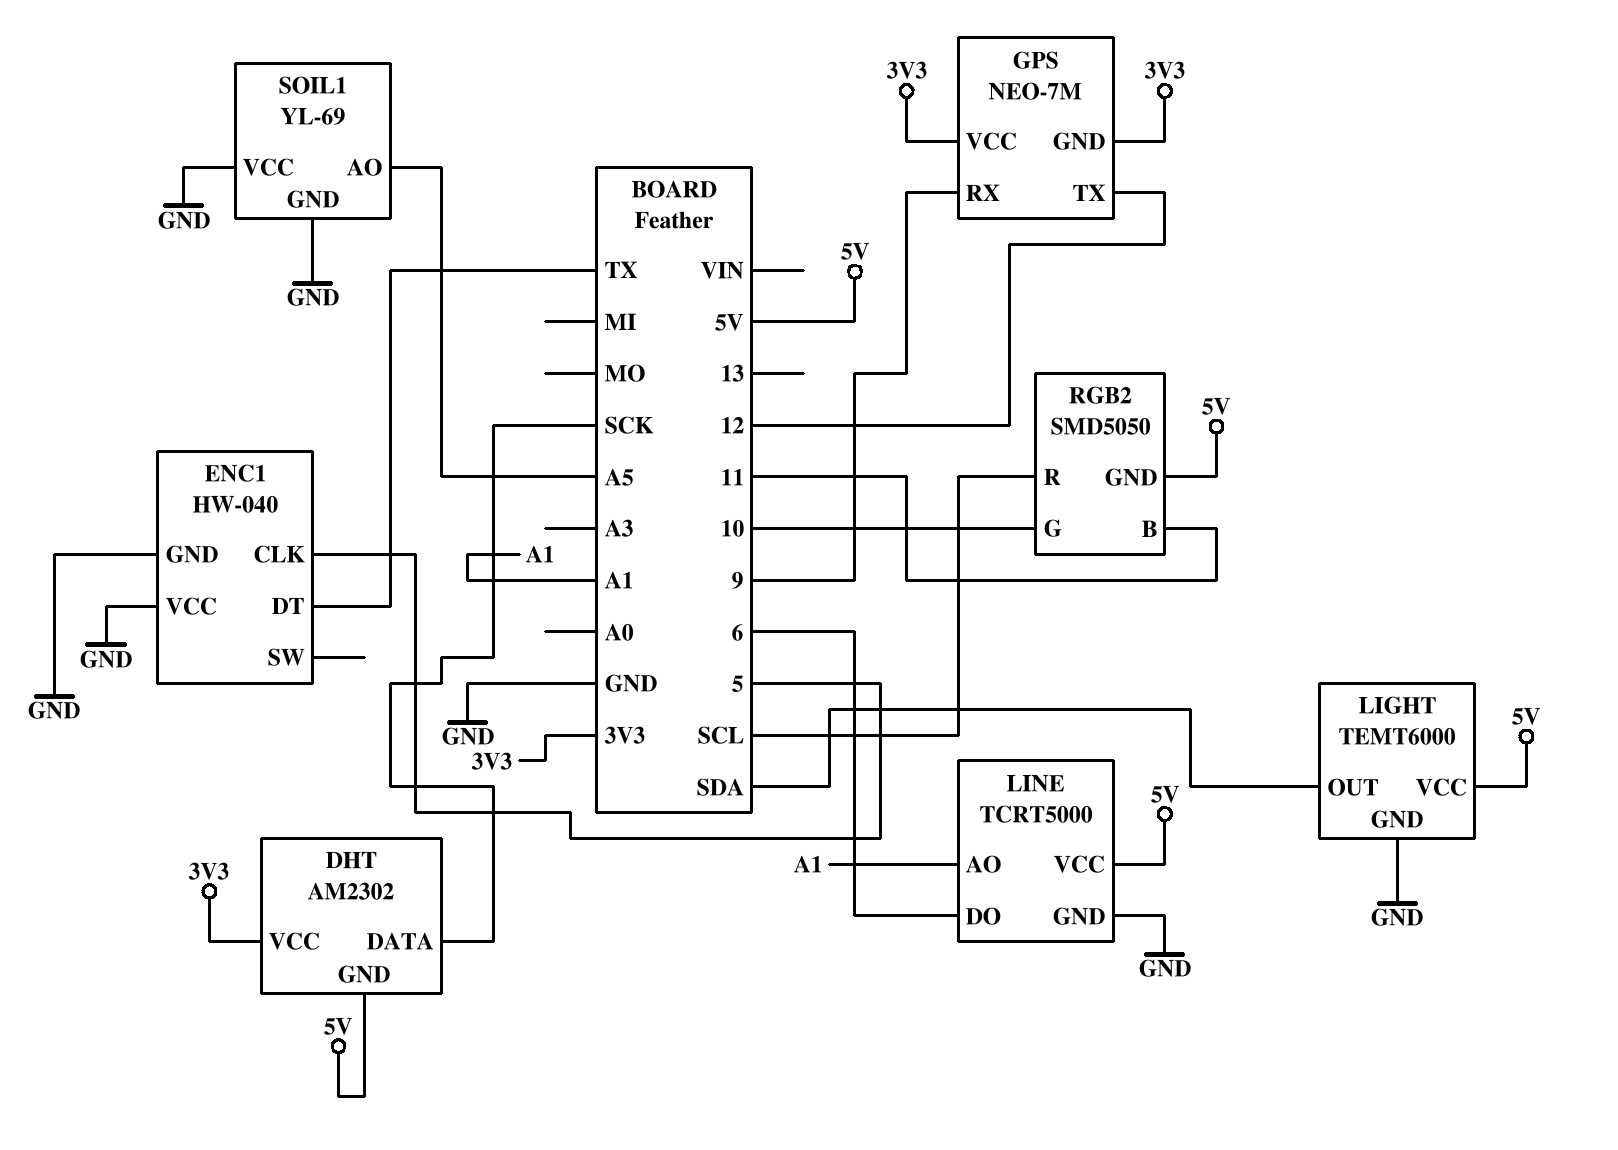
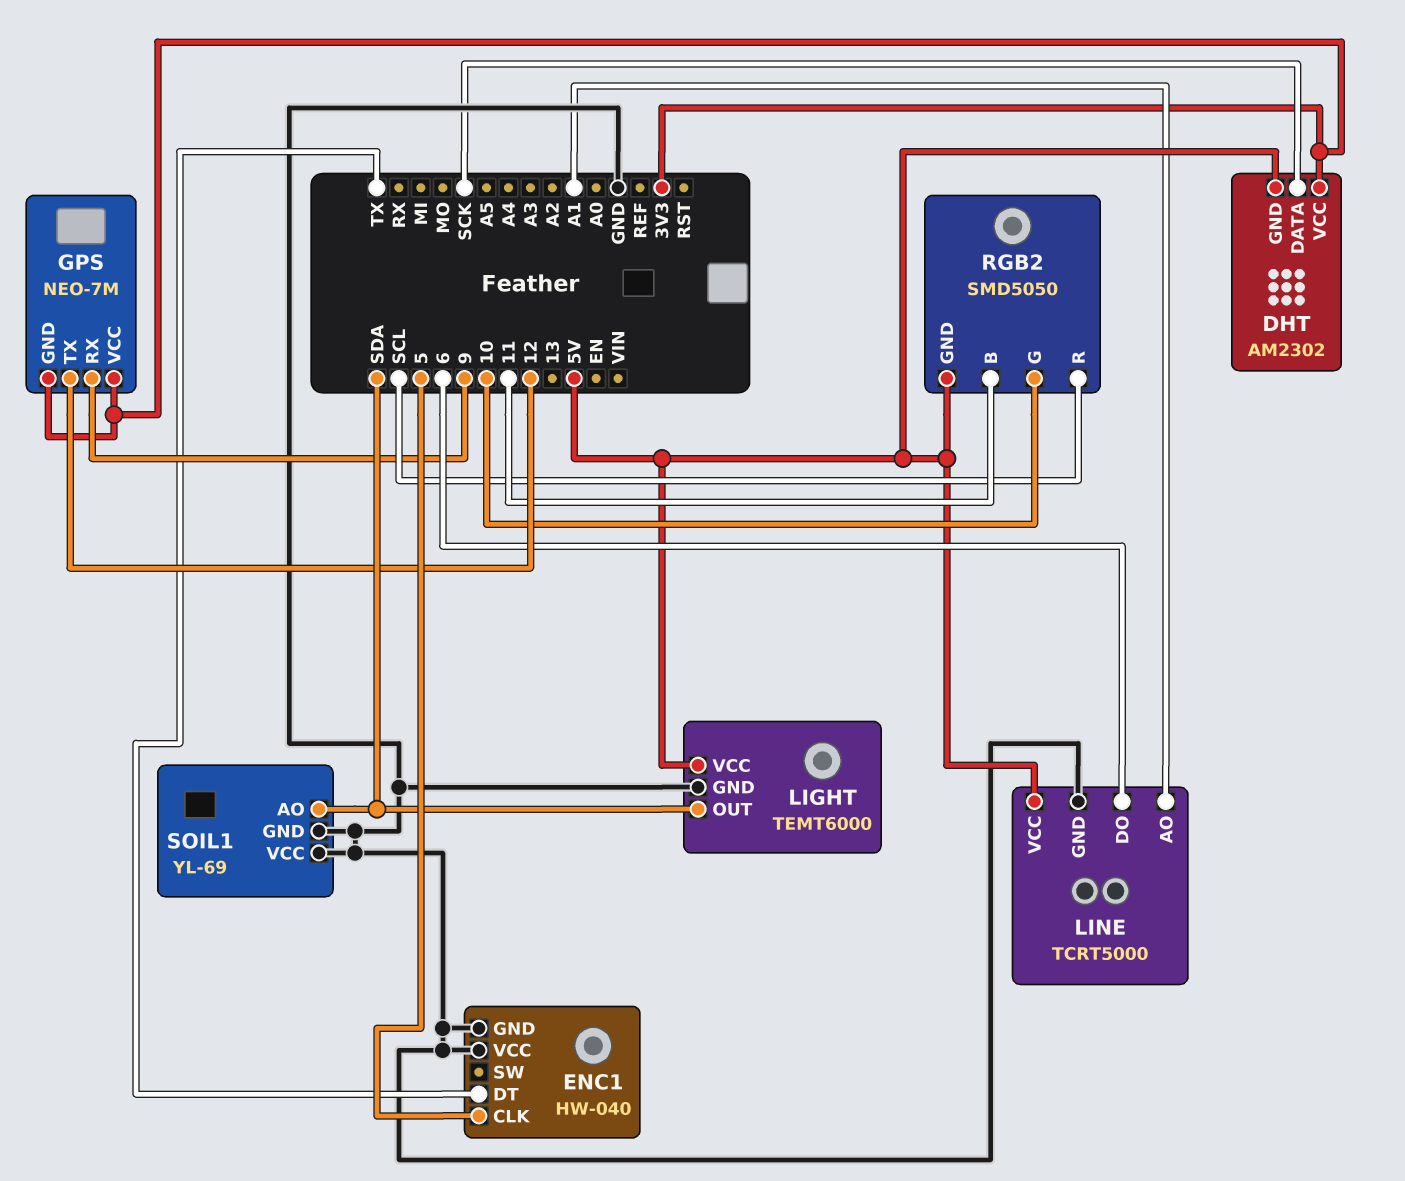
SOIL1 pin AO: A5 -> SDA

